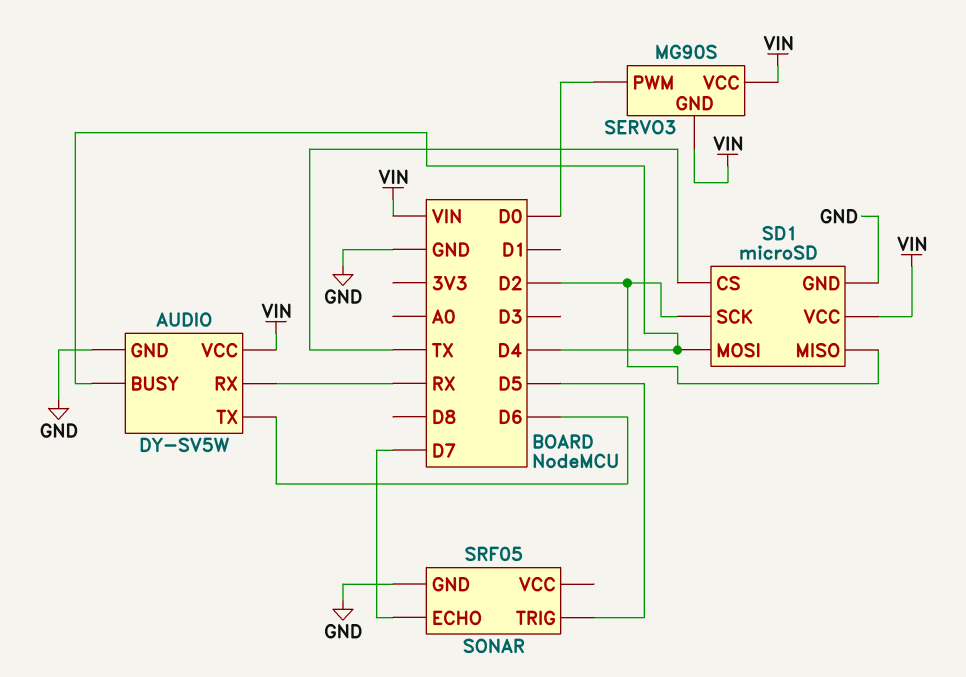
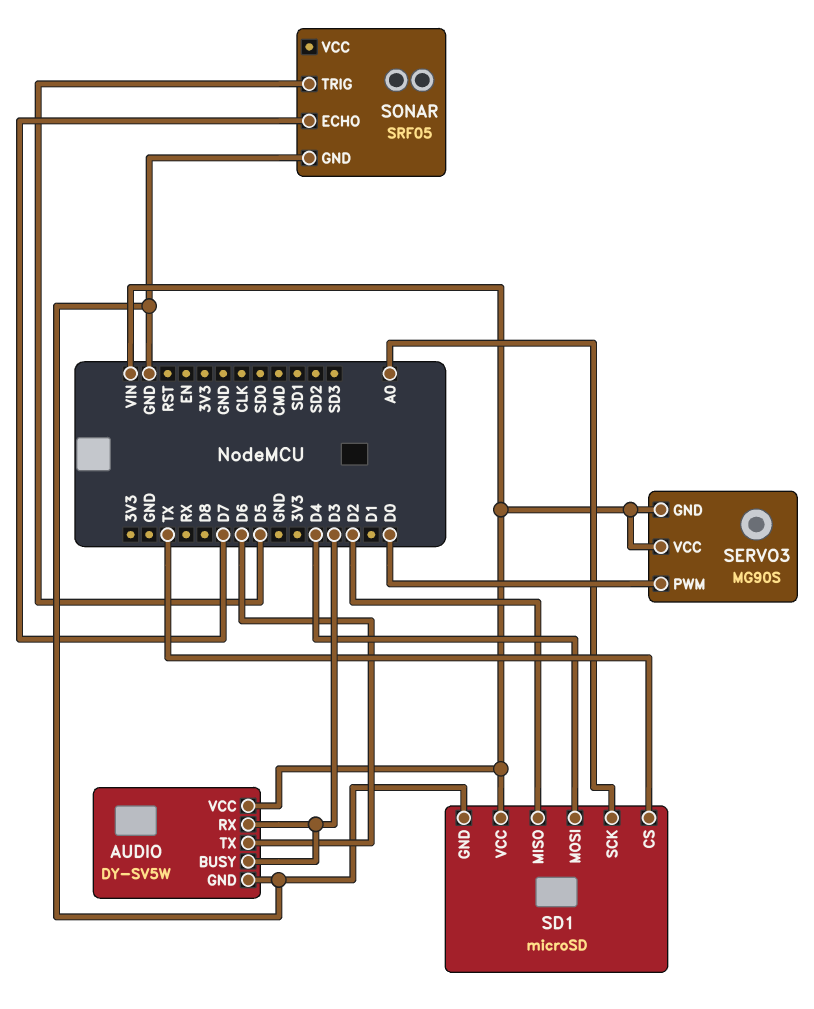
AUDIO pin BUSY: D4 -> D3
AUDIO pin RX: RX -> D3
SD1 pin SCK: D2 -> A0

